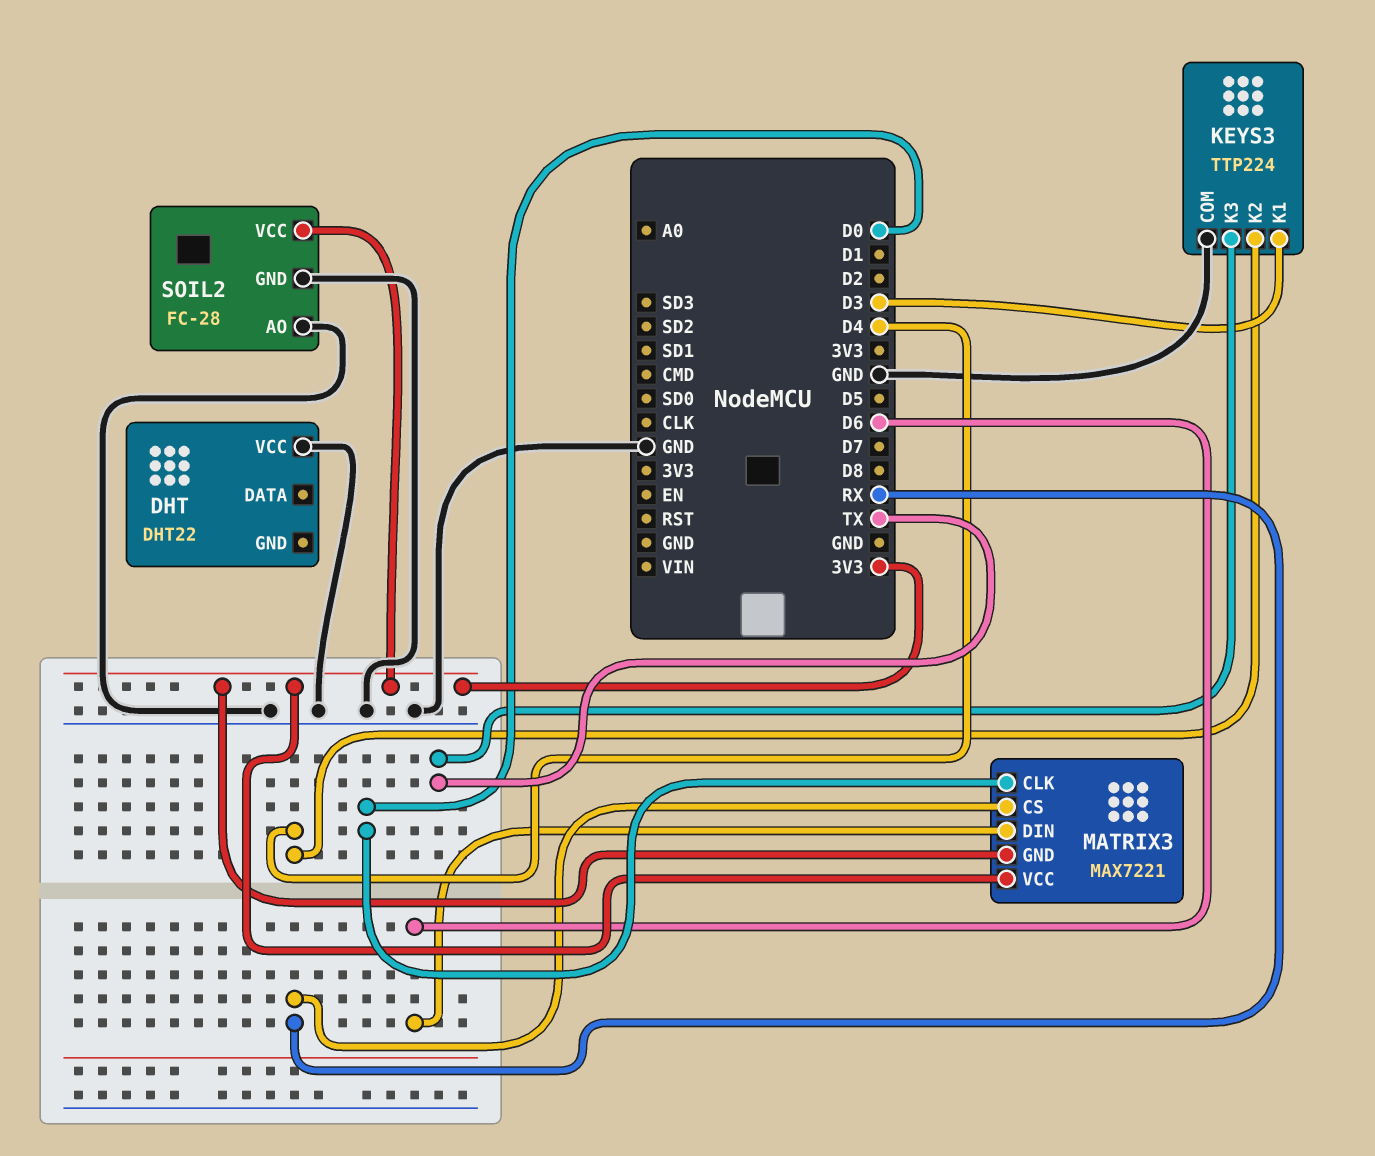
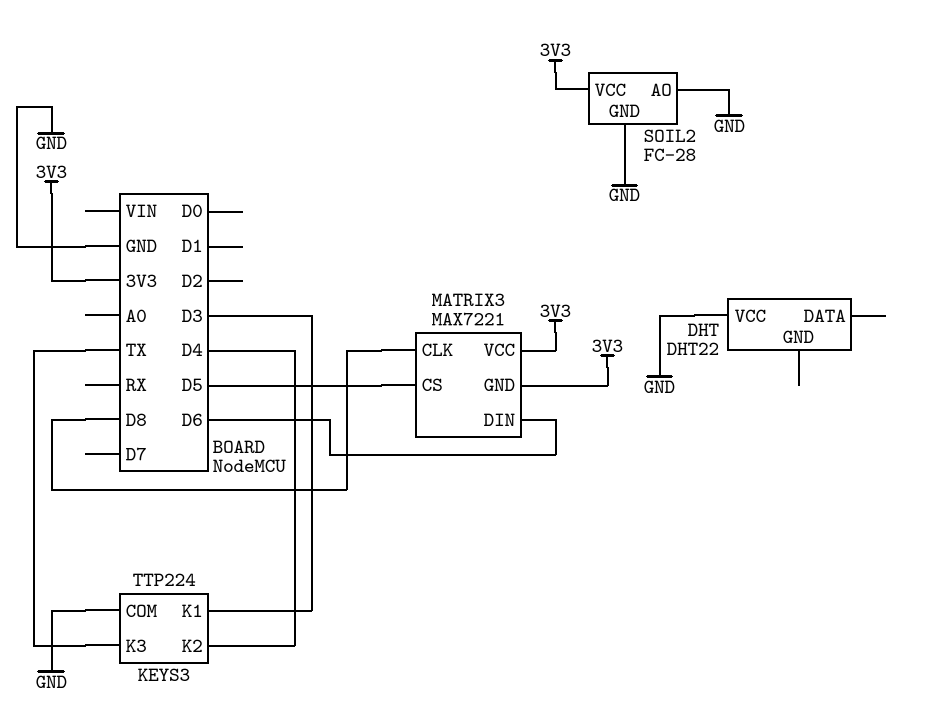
MATRIX3 pin CLK: D0 -> D8
MATRIX3 pin CS: RX -> D5

